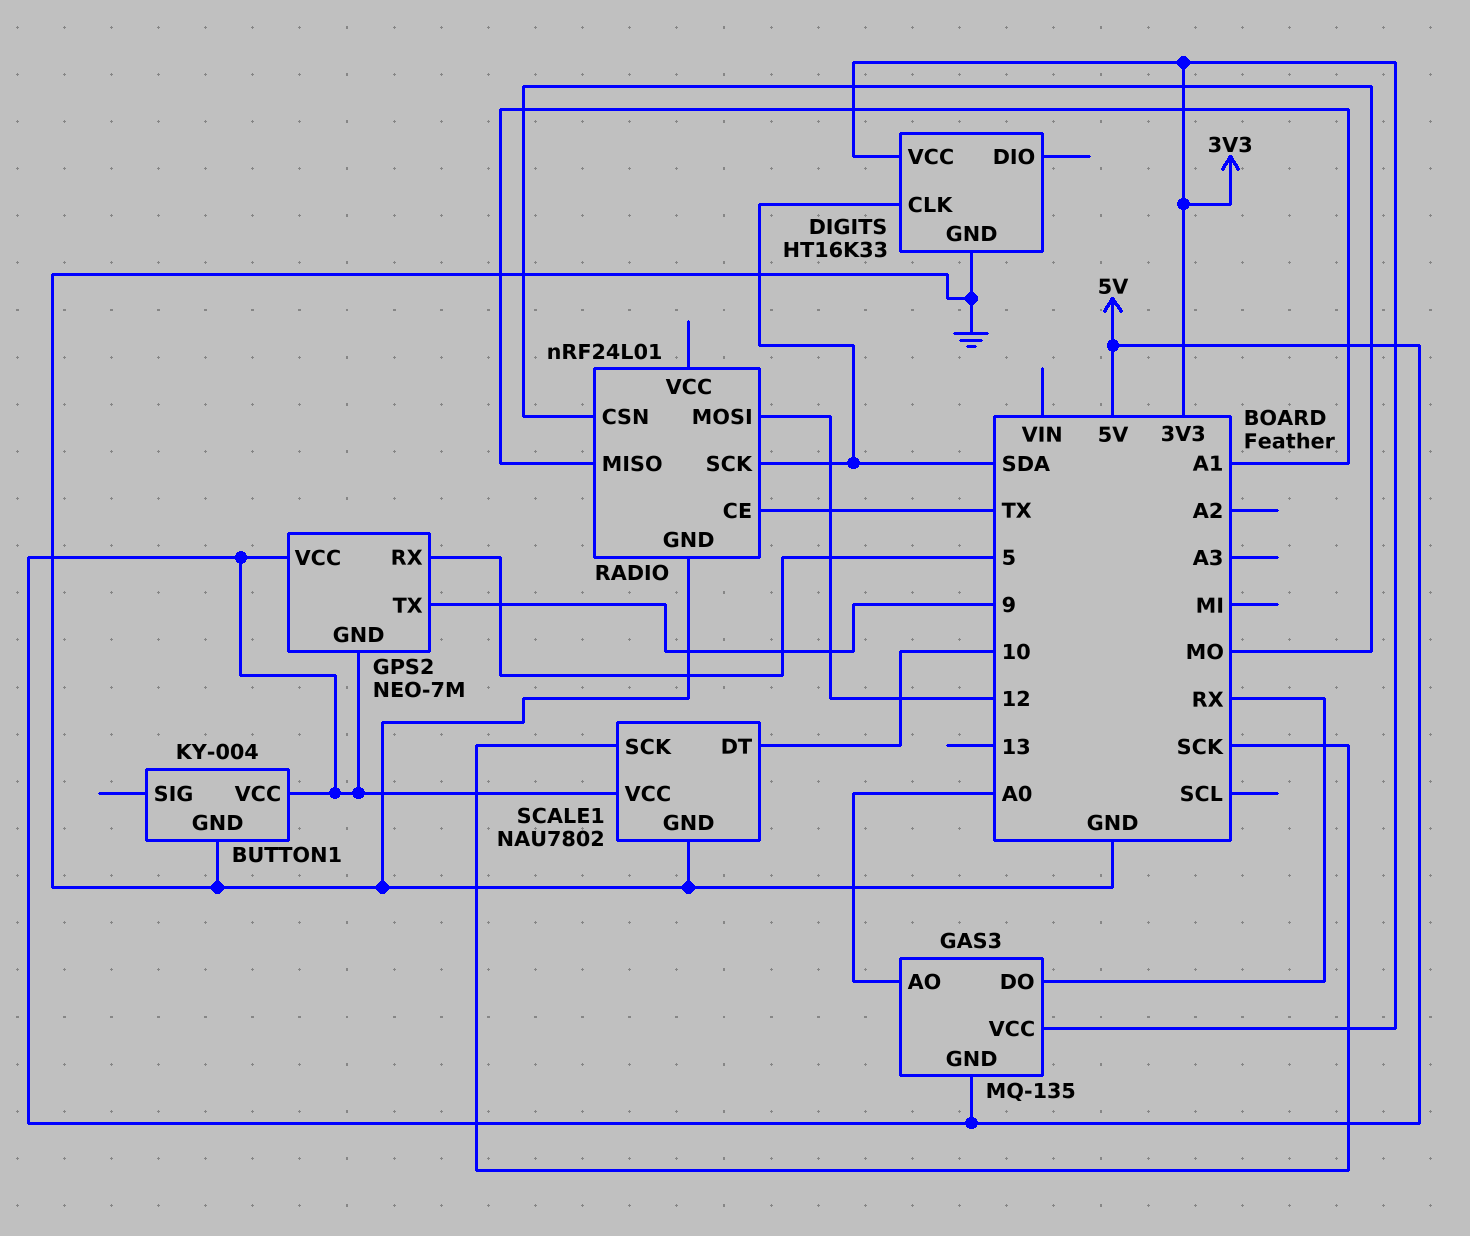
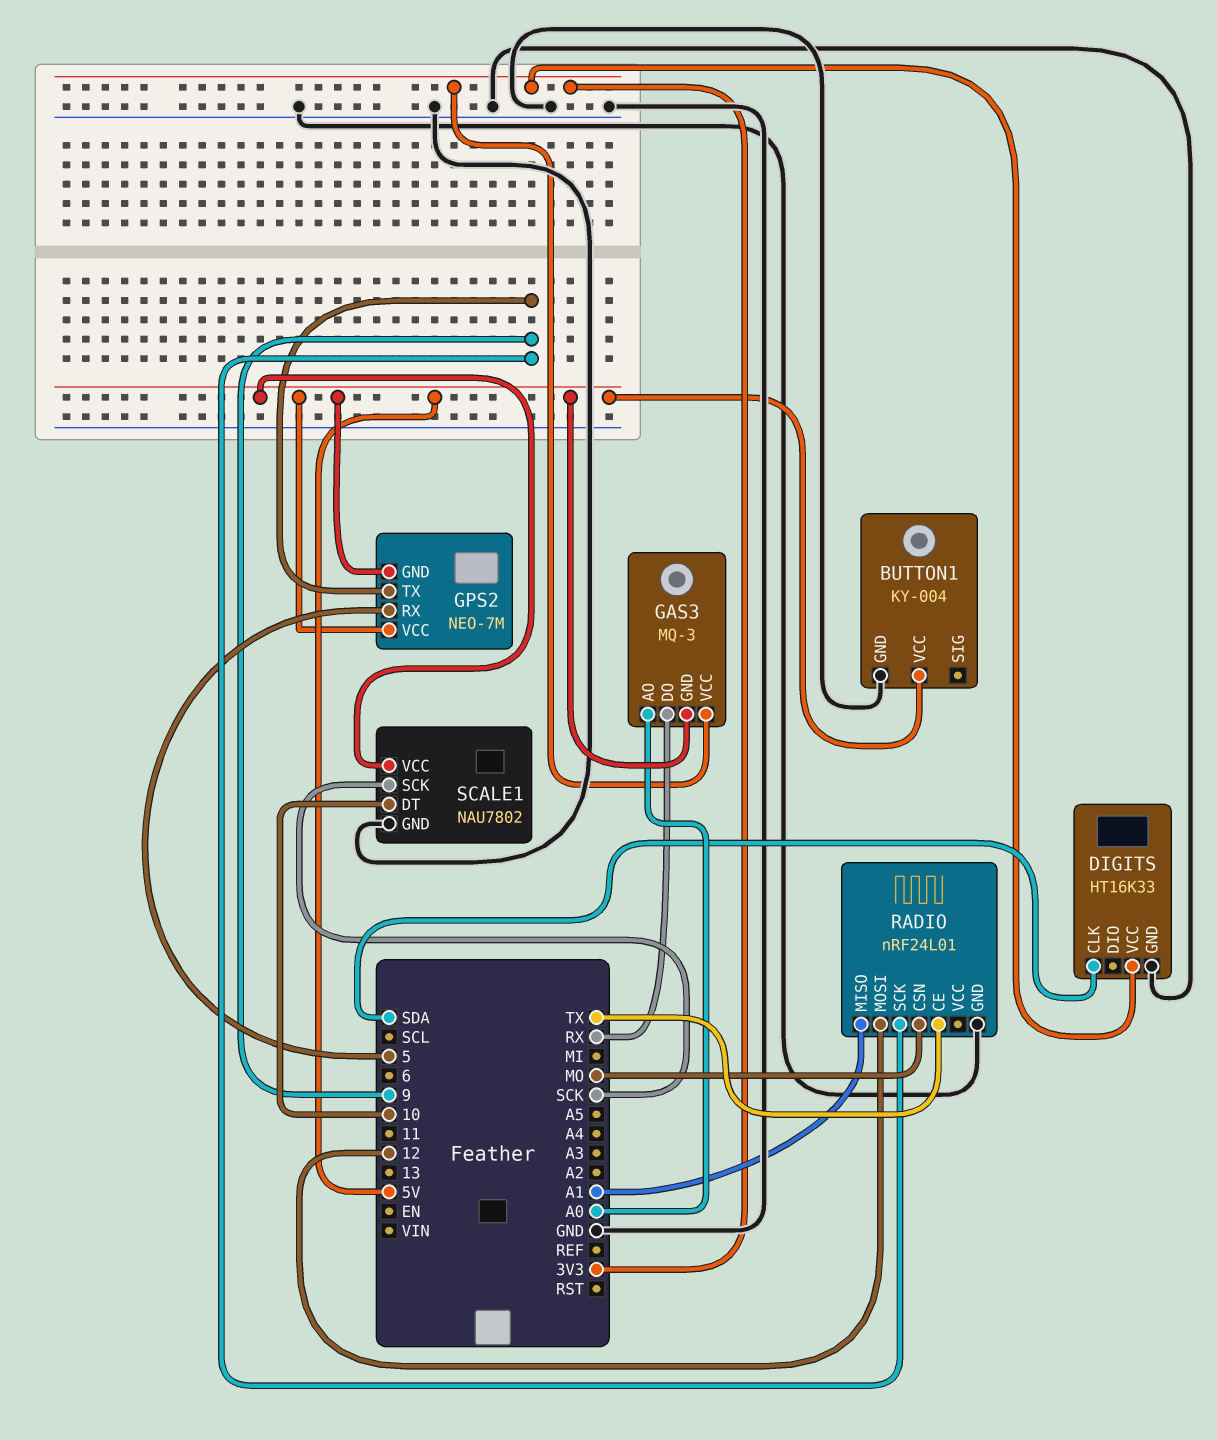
GAS3: MQ-135 -> MQ-3
RADIO pin SCK: SDA -> 9

